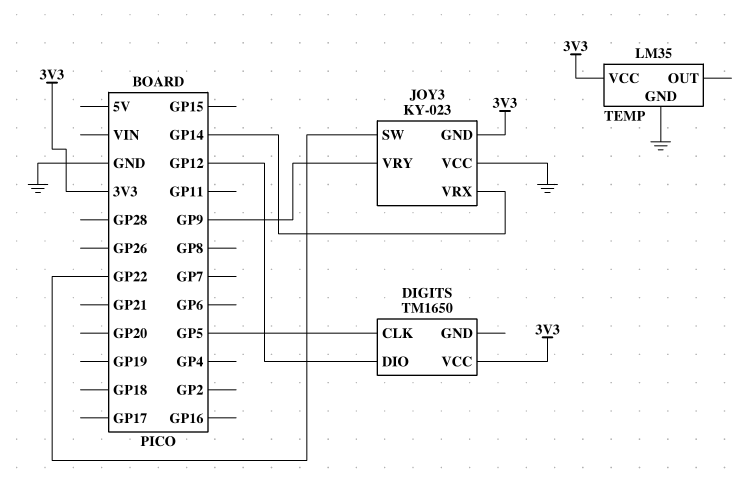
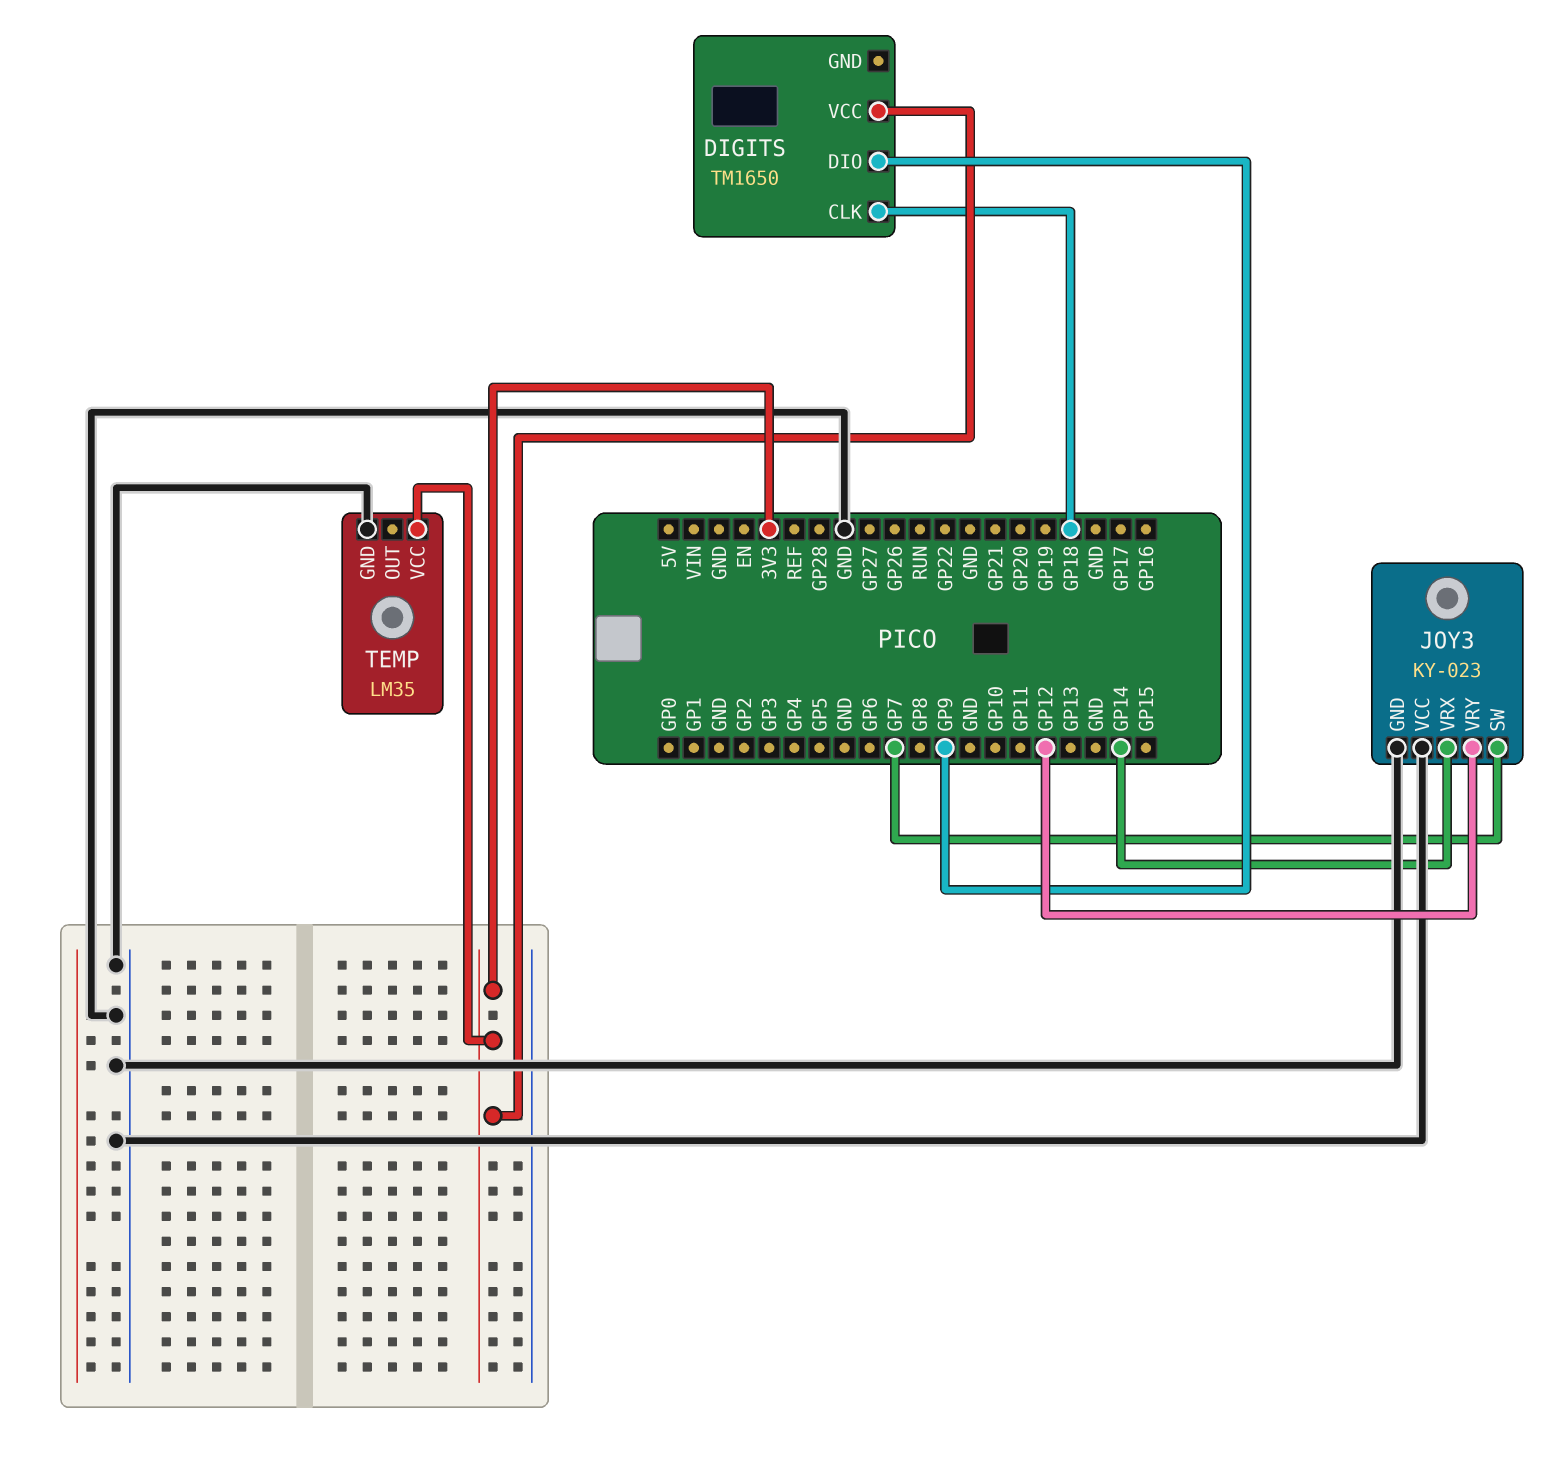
DIGITS pin CLK: GP5 -> GP18
DIGITS pin DIO: GP12 -> GP9
JOY3 pin GND: 3V3 -> GND
JOY3 pin SW: GP22 -> GP7
JOY3 pin VRY: GP9 -> GP12

